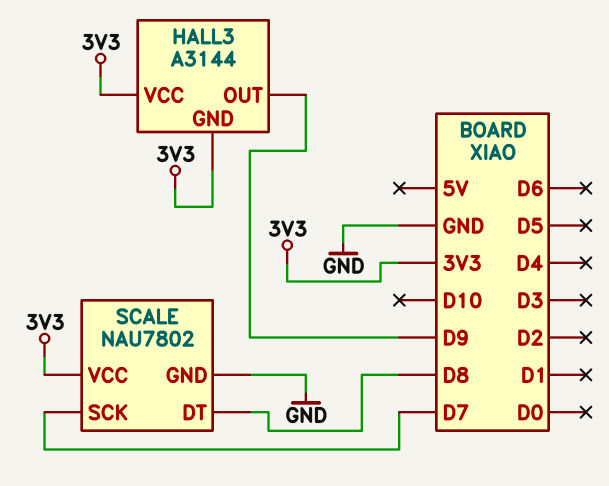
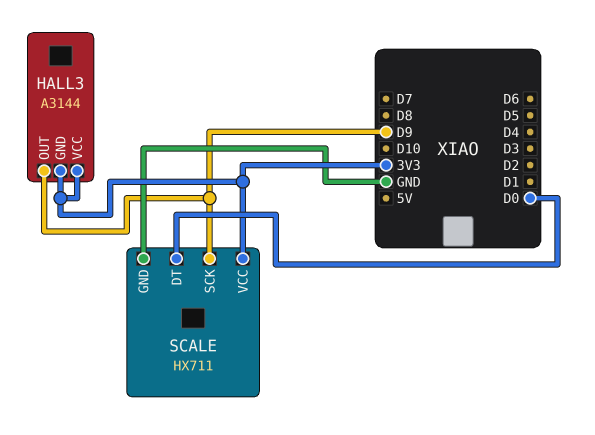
SCALE: NAU7802 -> HX711
SCALE pin DT: D8 -> D0
SCALE pin SCK: D7 -> D9

